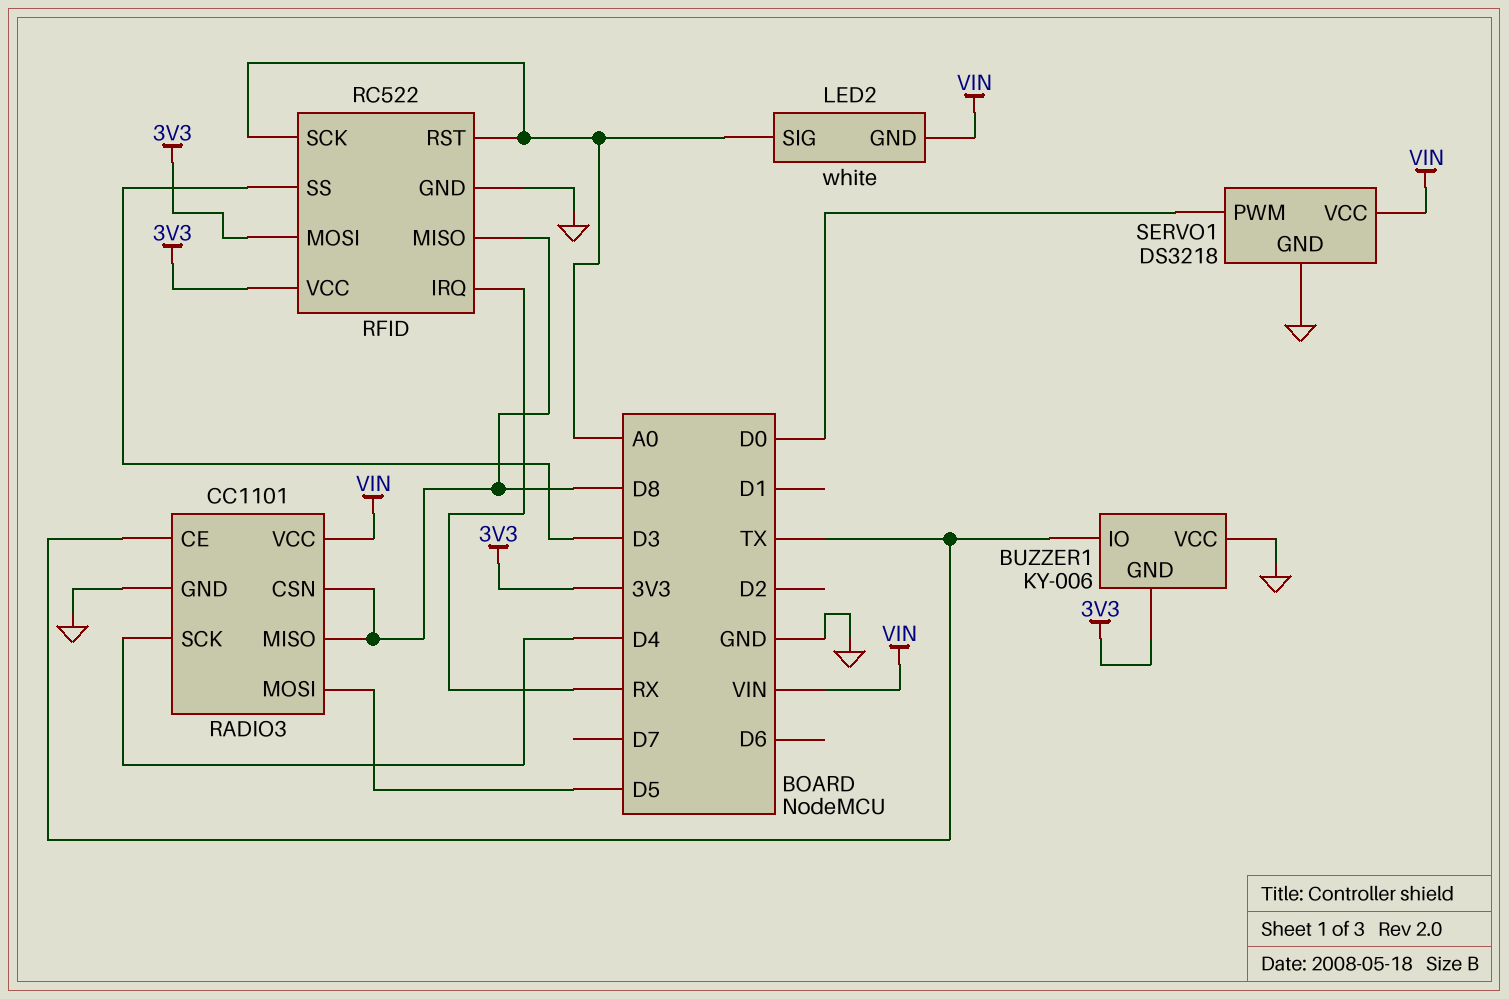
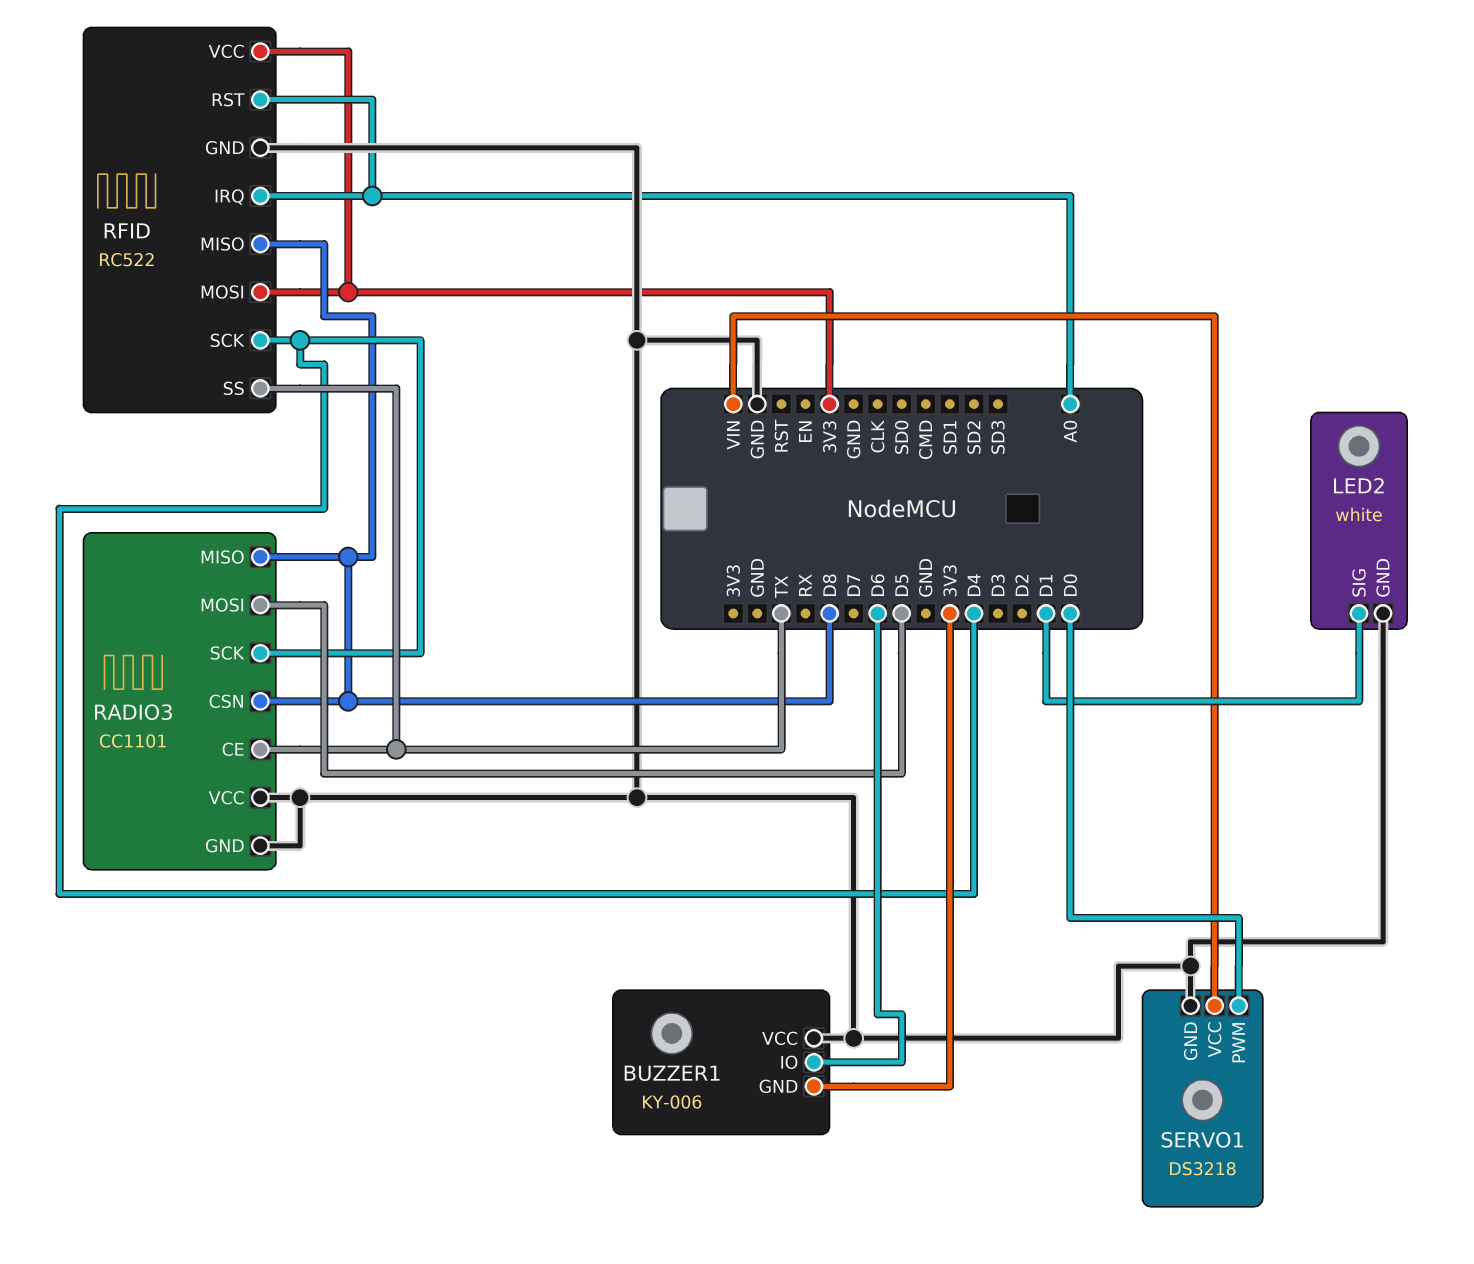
BUZZER1 pin IO: TX -> D6
LED2 pin GND: VIN -> GND
LED2 pin SIG: A0 -> D1
RADIO3 pin VCC: VIN -> GND
RFID pin IRQ: RX -> A0
RFID pin SCK: A0 -> D4
RFID pin SS: D3 -> TX

